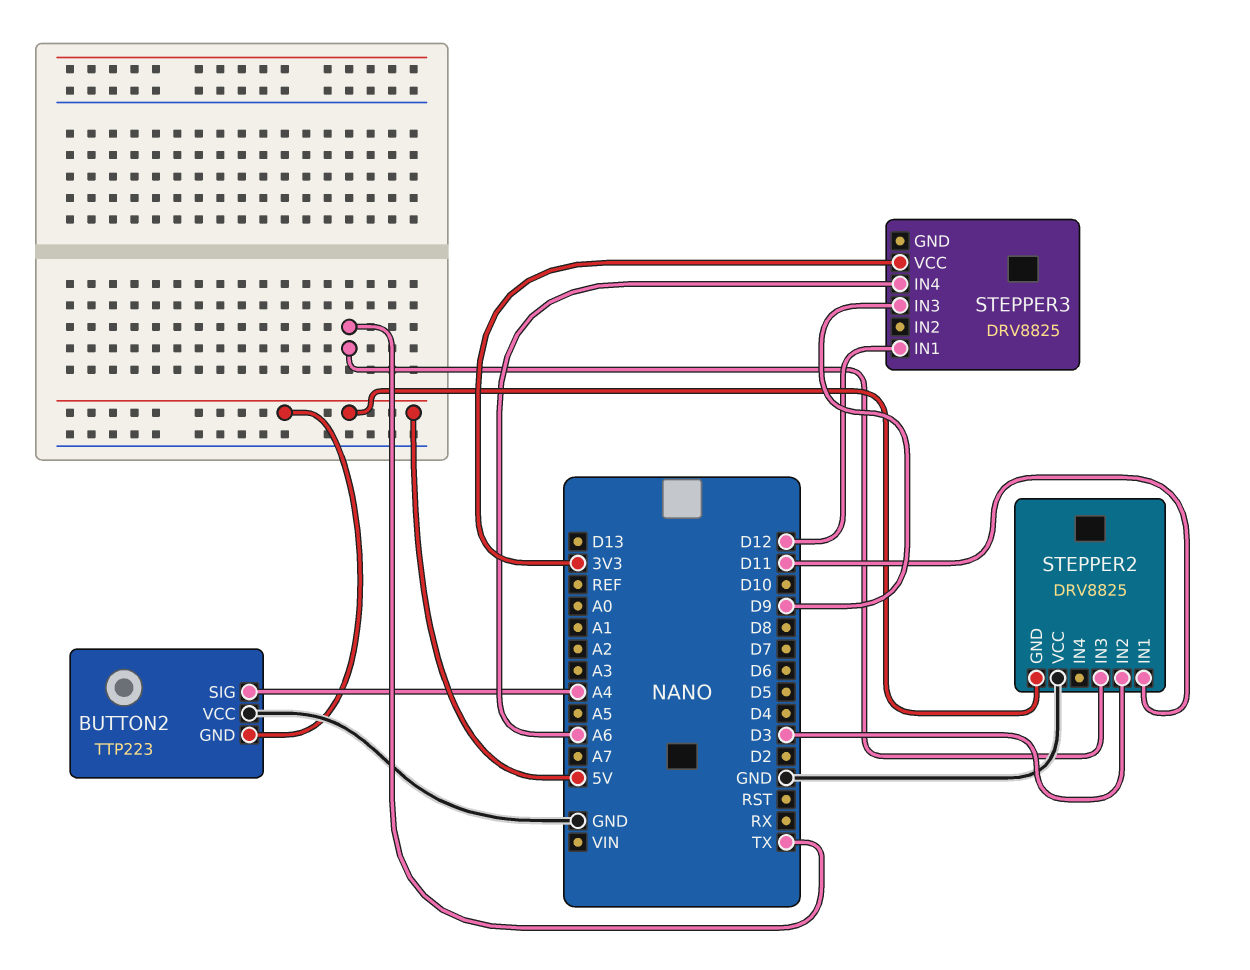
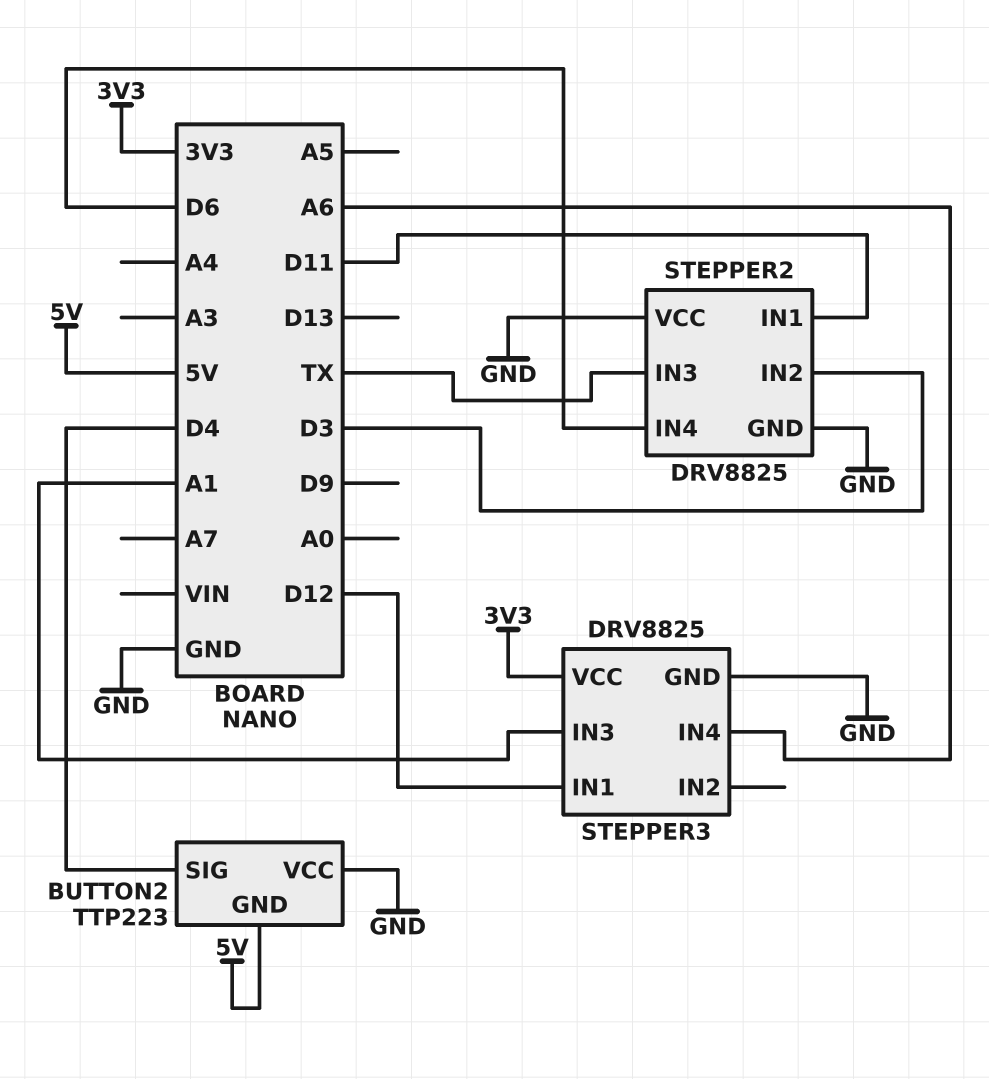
BUTTON2 pin SIG: A4 -> D4
STEPPER2 pin GND: 5V -> GND
STEPPER2 pin IN4: none -> D6
STEPPER3 pin GND: none -> GND
STEPPER3 pin IN3: D9 -> A1

